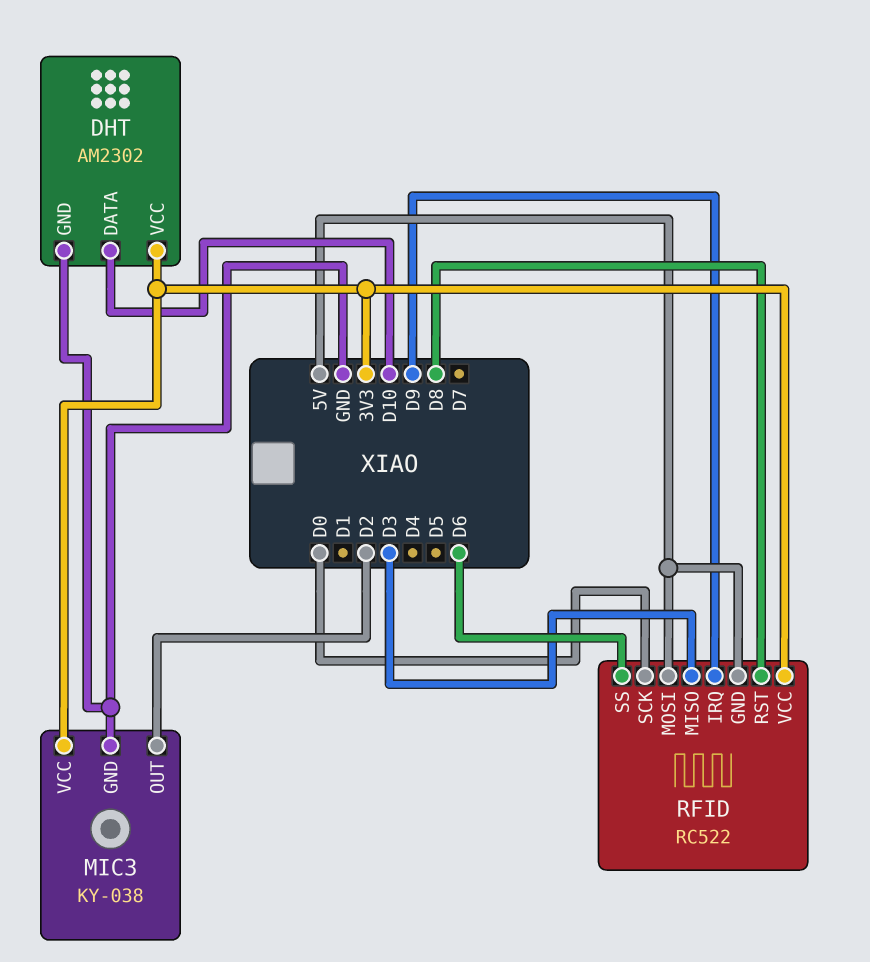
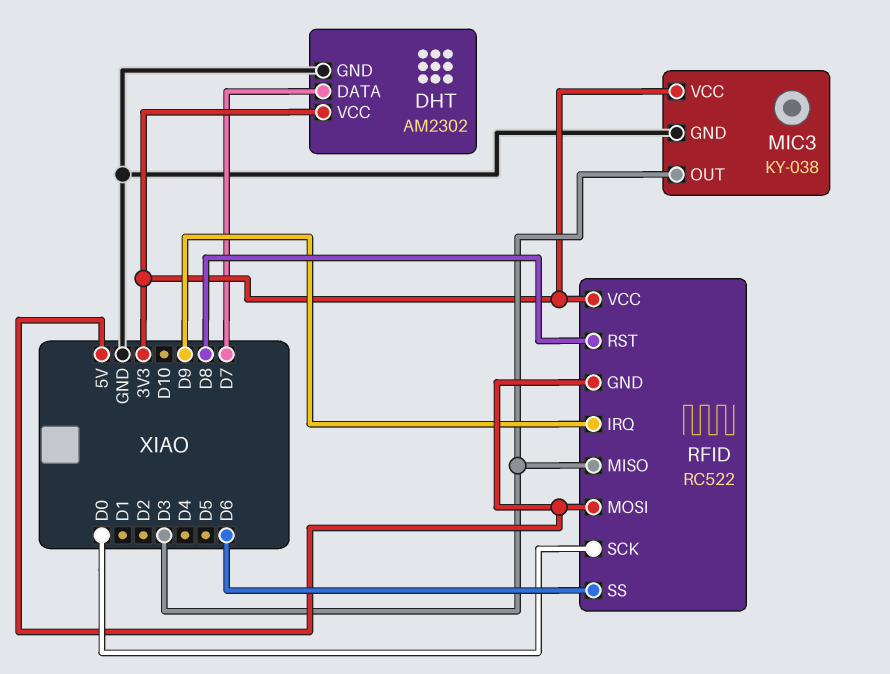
DHT pin DATA: D10 -> D7
MIC3 pin OUT: D2 -> D3

